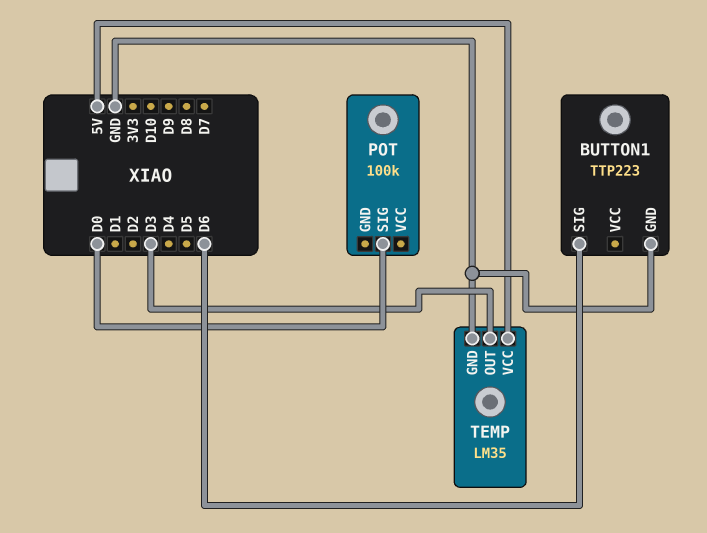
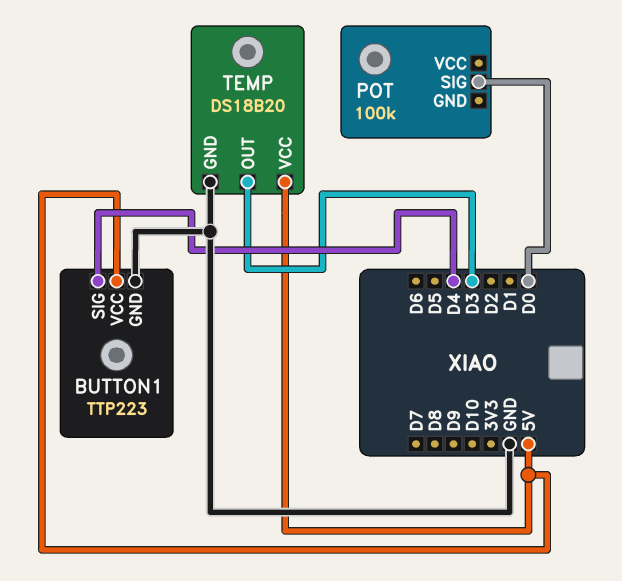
BUTTON1 pin SIG: D6 -> D4
BUTTON1 pin VCC: none -> 5V
TEMP: LM35 -> DS18B20

